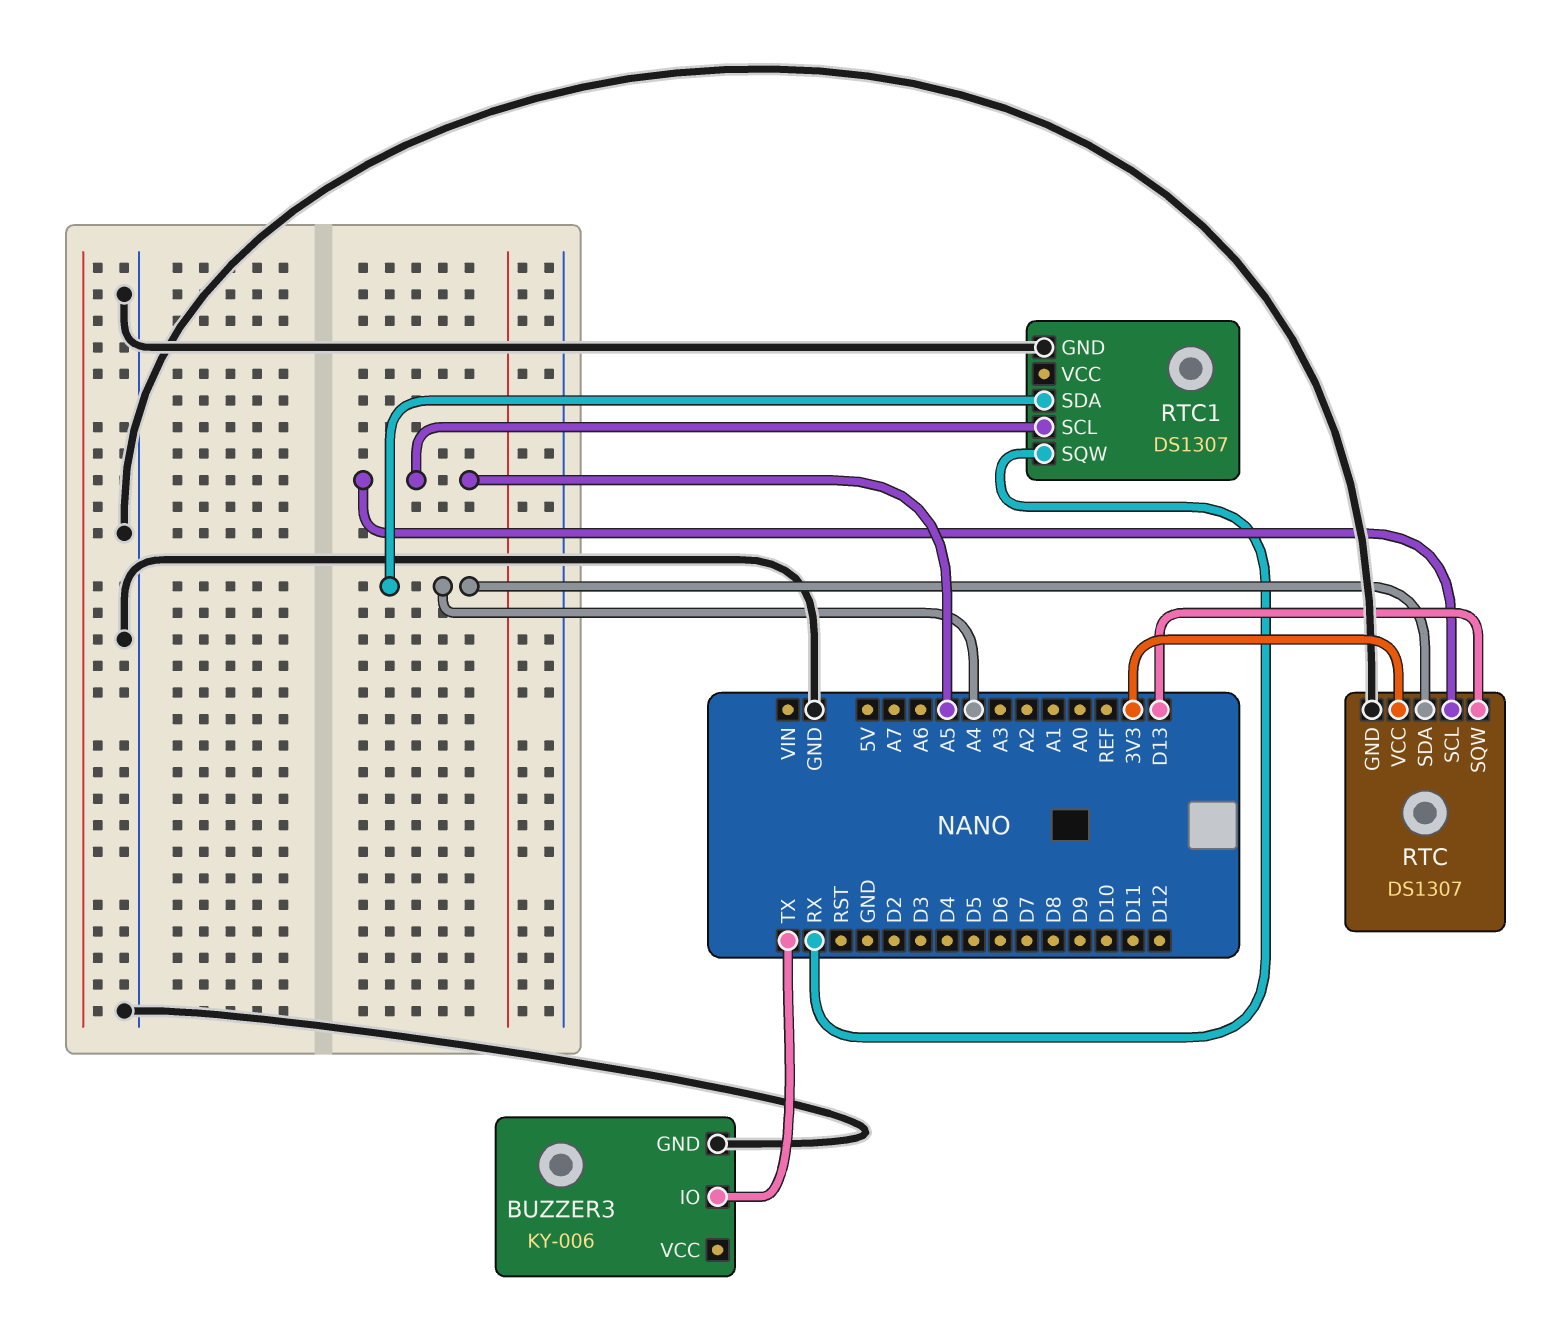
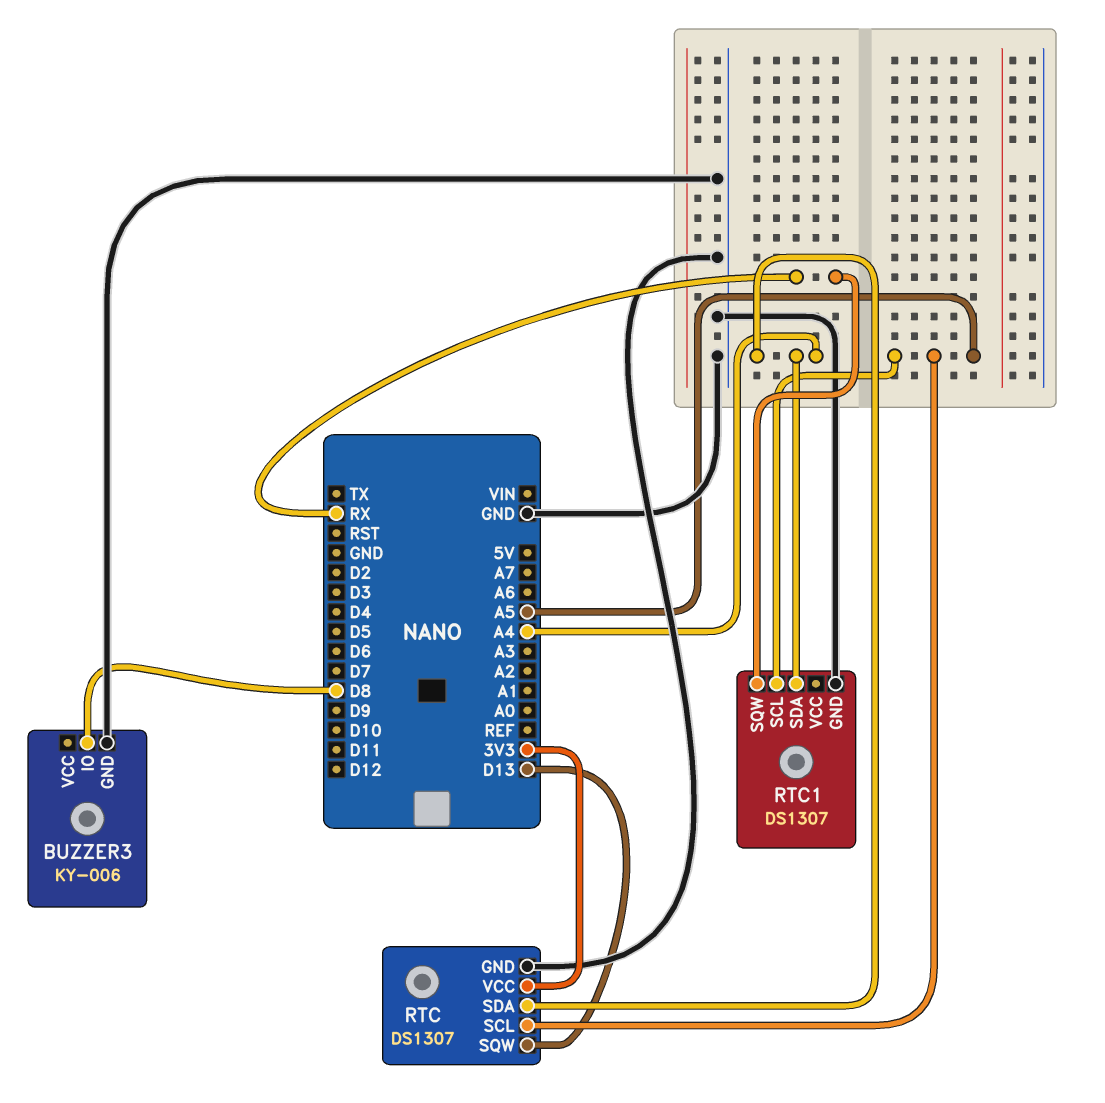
BUZZER3 pin IO: TX -> D8

